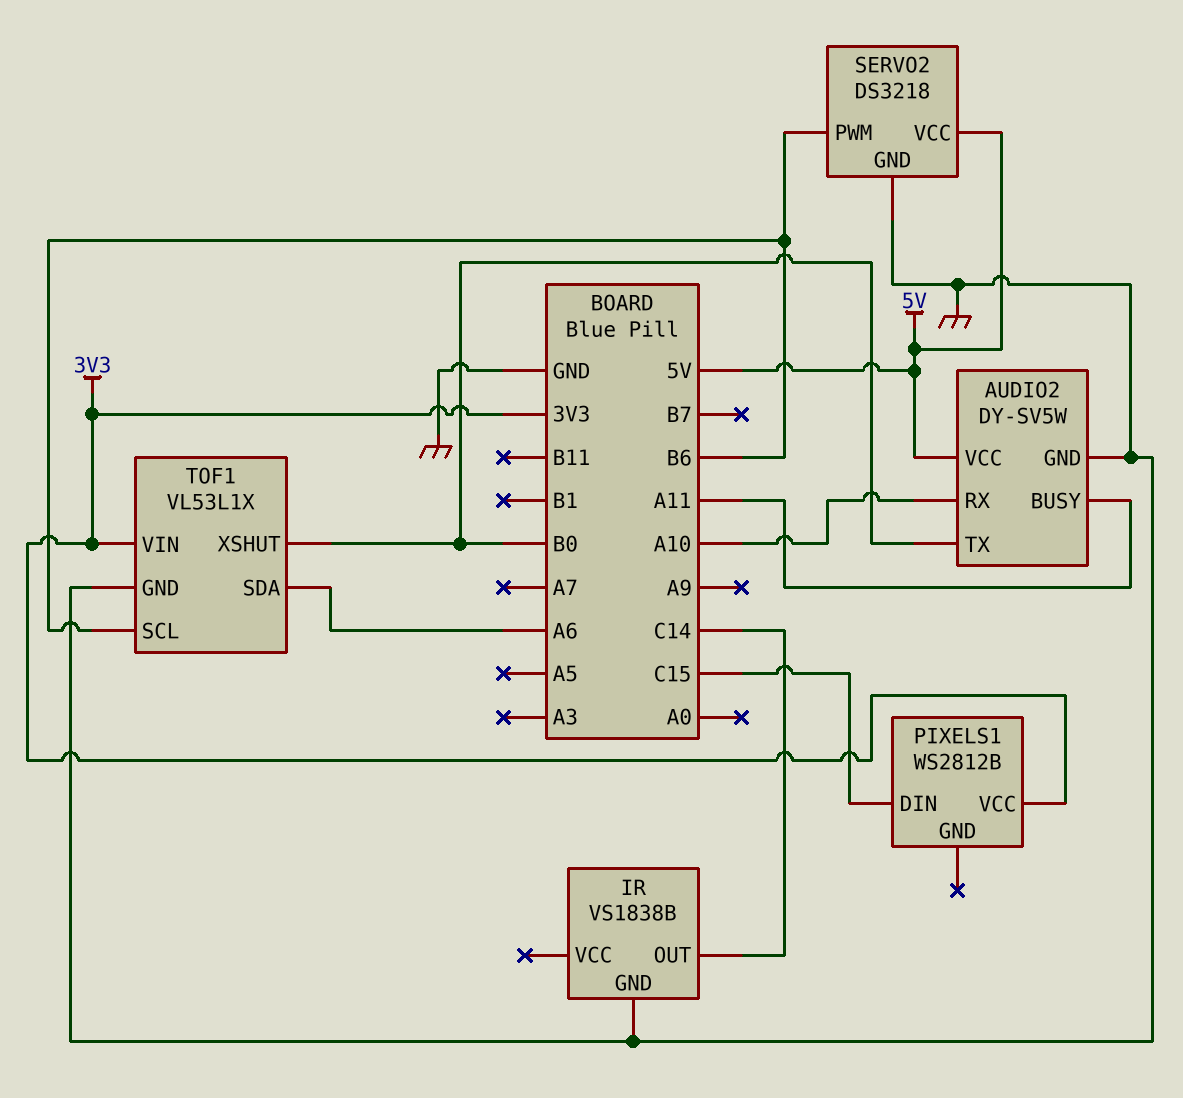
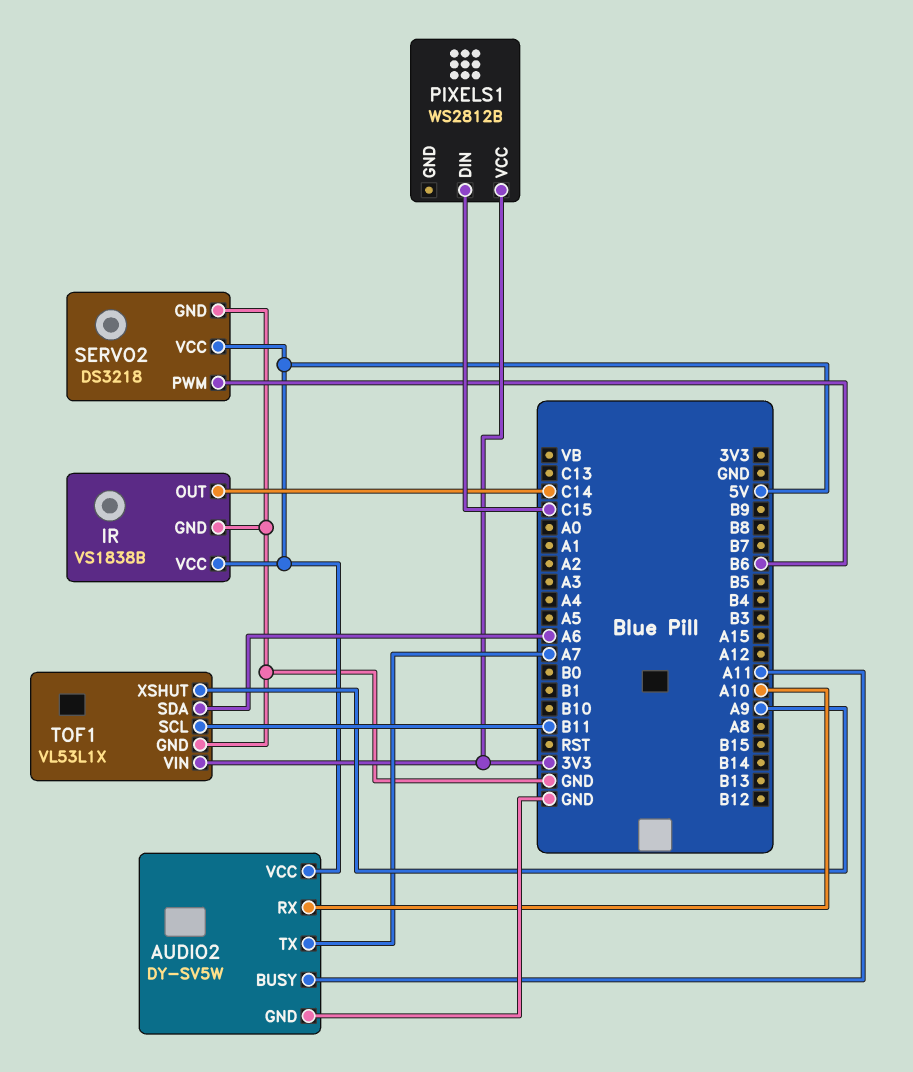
AUDIO2 pin TX: B0 -> A7
IR pin VCC: none -> 5V
TOF1 pin SCL: B6 -> B11
TOF1 pin XSHUT: B0 -> A9

